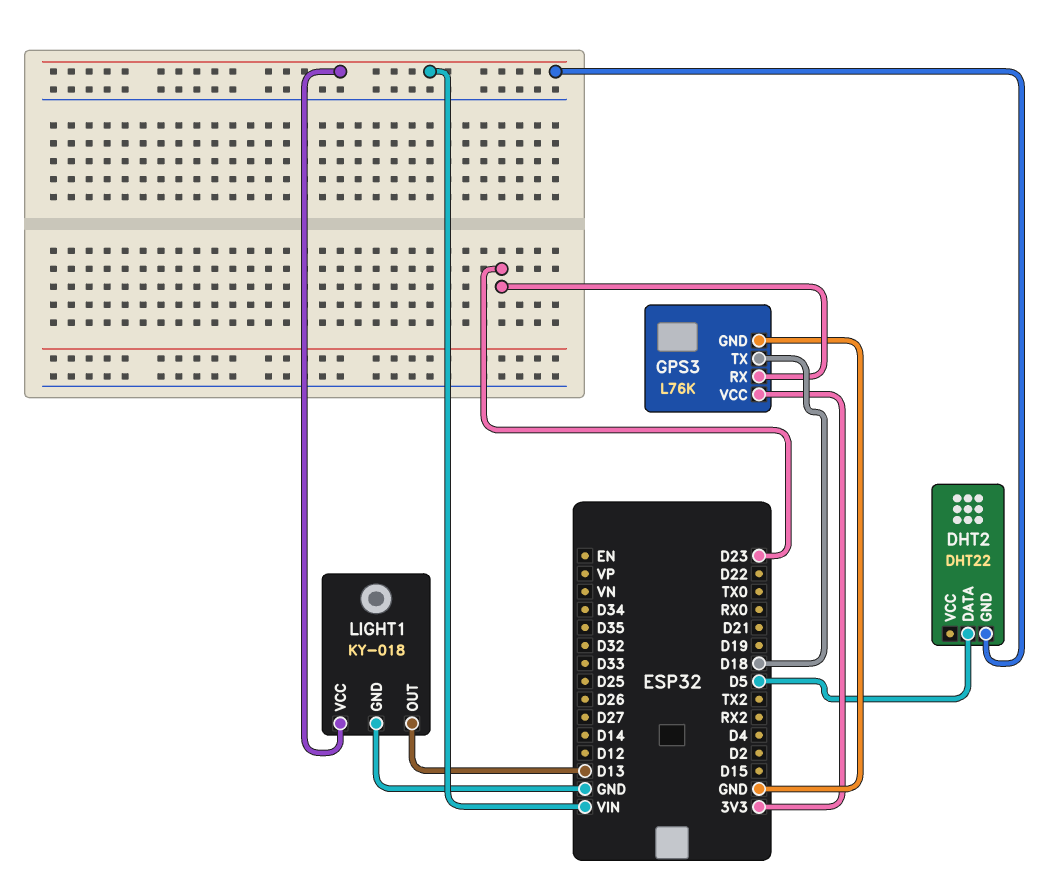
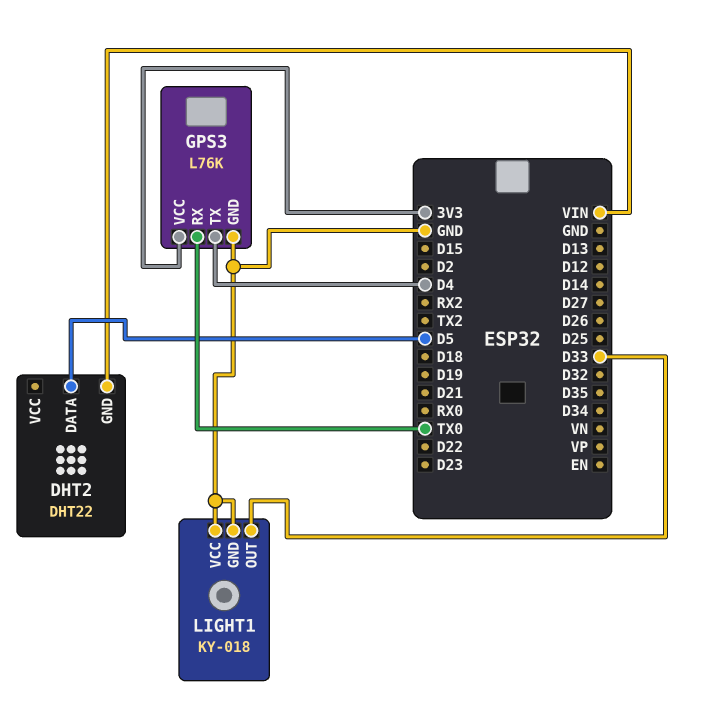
GPS3 pin RX: D23 -> TX0
GPS3 pin TX: D18 -> D4
LIGHT1 pin OUT: D13 -> D33
LIGHT1 pin VCC: VIN -> GND

